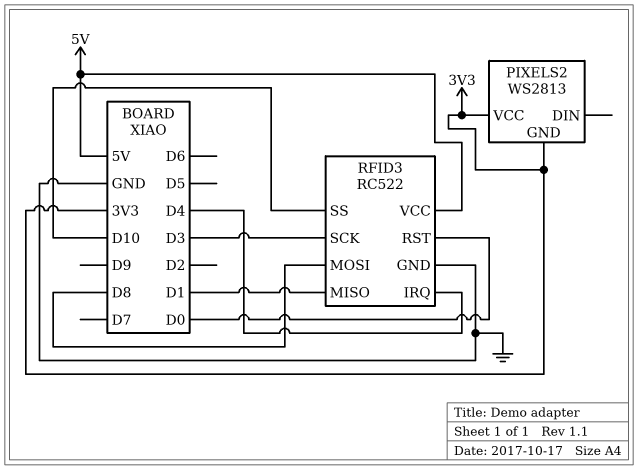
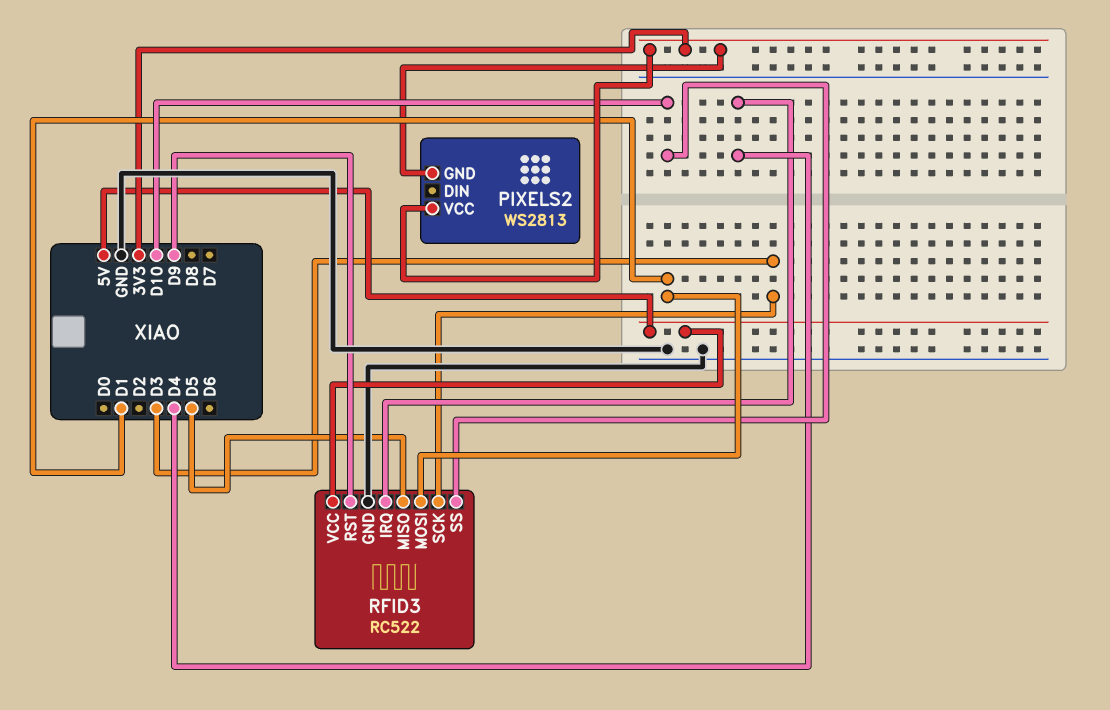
RFID3 pin MISO: D1 -> D5
RFID3 pin MOSI: D8 -> D1
RFID3 pin RST: D0 -> D9

